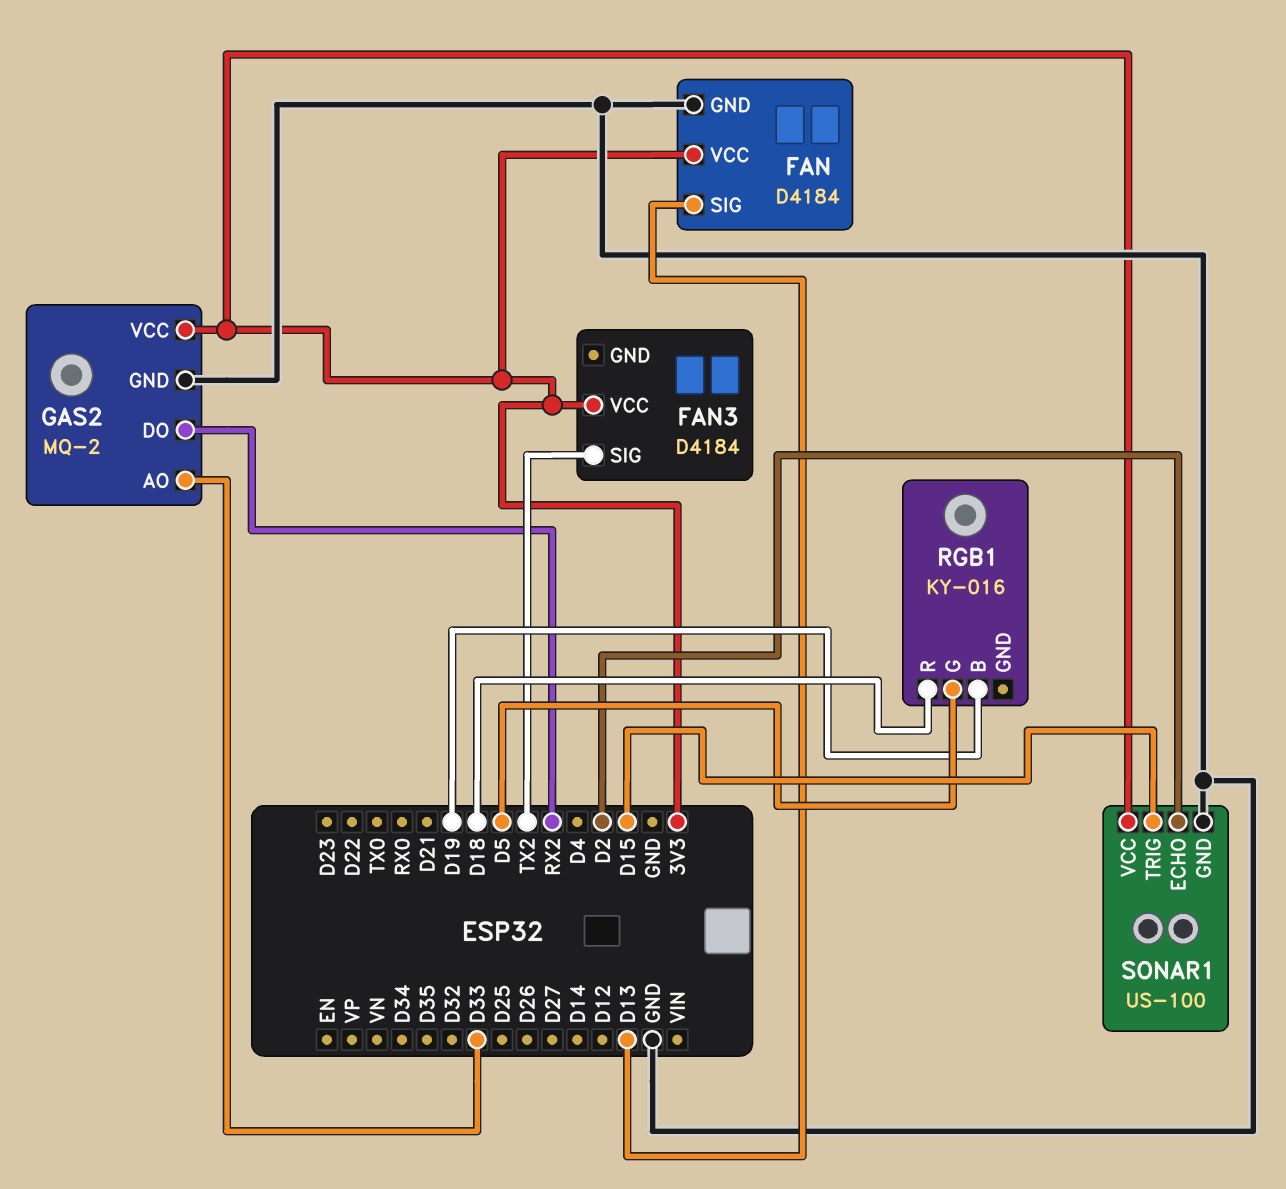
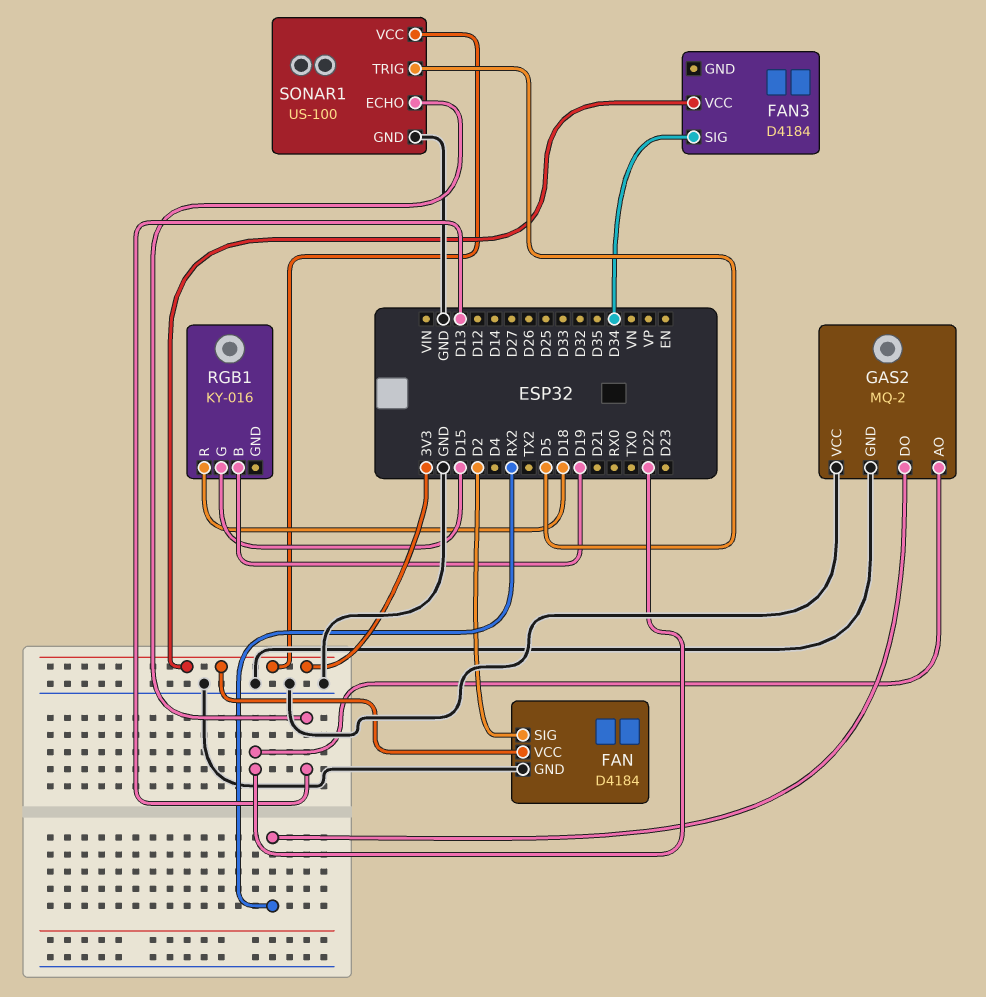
FAN pin SIG: D13 -> D2
FAN3 pin SIG: TX2 -> D34
GAS2 pin AO: D33 -> D22
GAS2 pin VCC: 3V3 -> GND
RGB1 pin G: D5 -> D15
SONAR1 pin ECHO: D2 -> D13
SONAR1 pin TRIG: D15 -> D5

